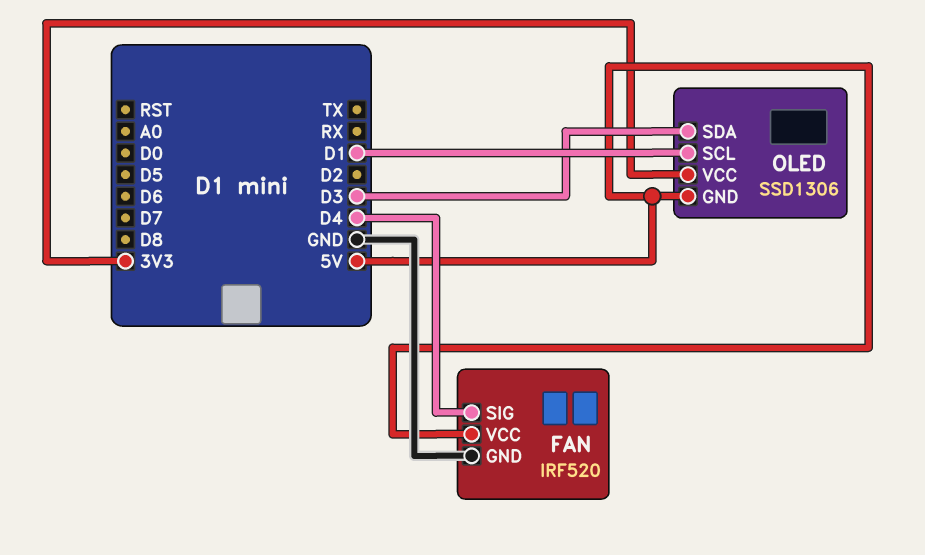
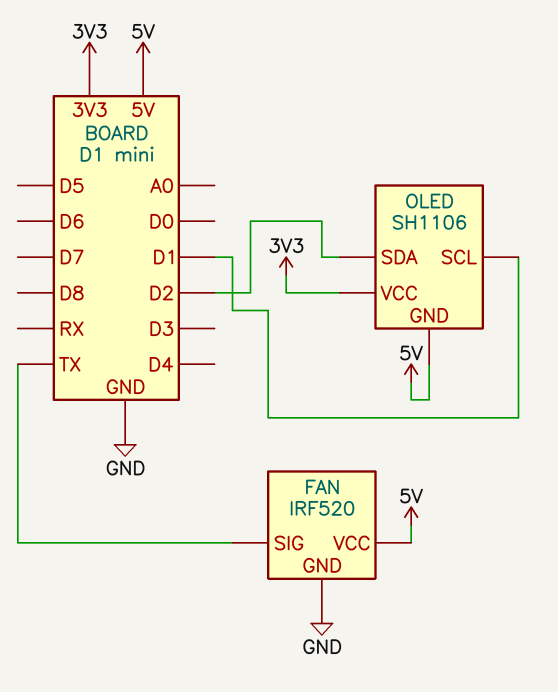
FAN pin SIG: D4 -> TX
OLED: SSD1306 -> SH1106
OLED pin SDA: D3 -> D2

